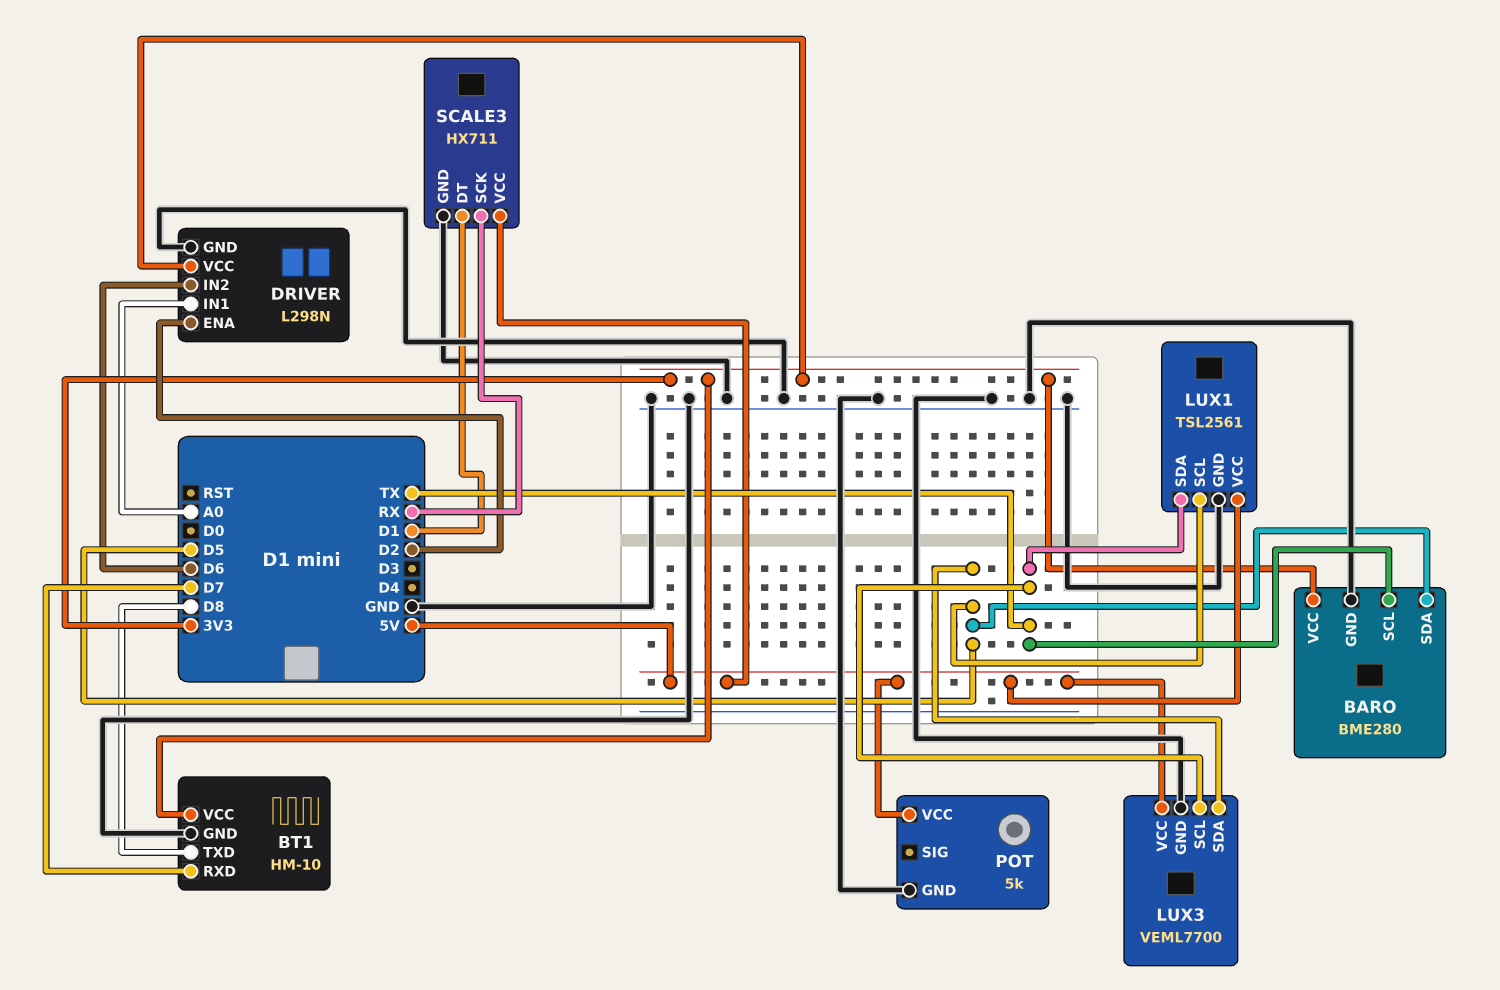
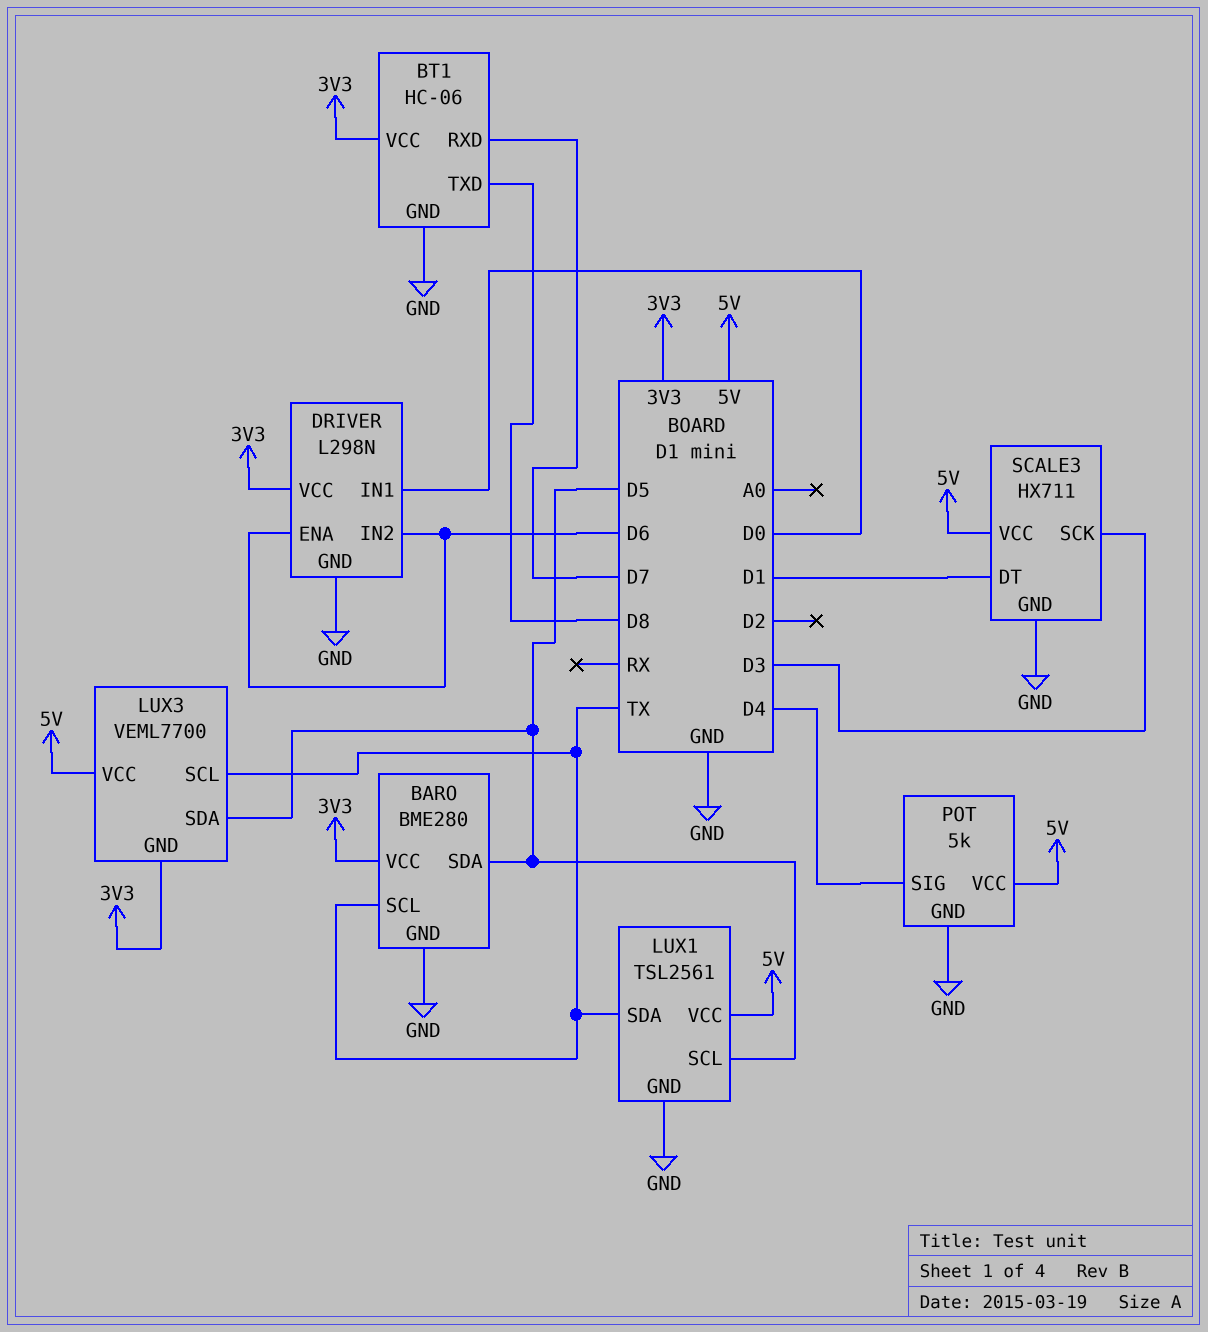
BT1: HM-10 -> HC-06
DRIVER pin ENA: D2 -> D6
DRIVER pin IN1: A0 -> D0
LUX3 pin GND: GND -> 3V3
POT pin SIG: none -> D4
SCALE3 pin SCK: RX -> D3

